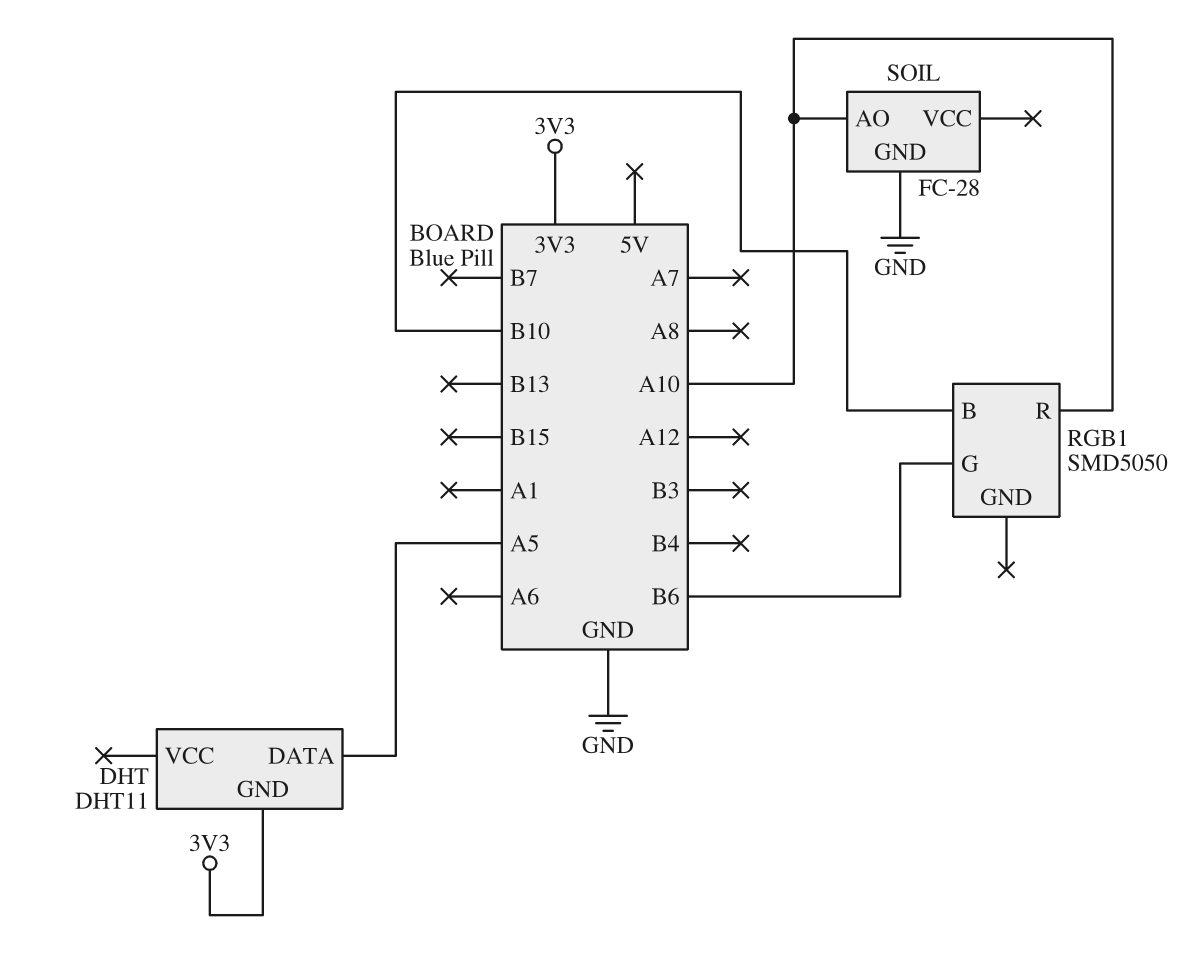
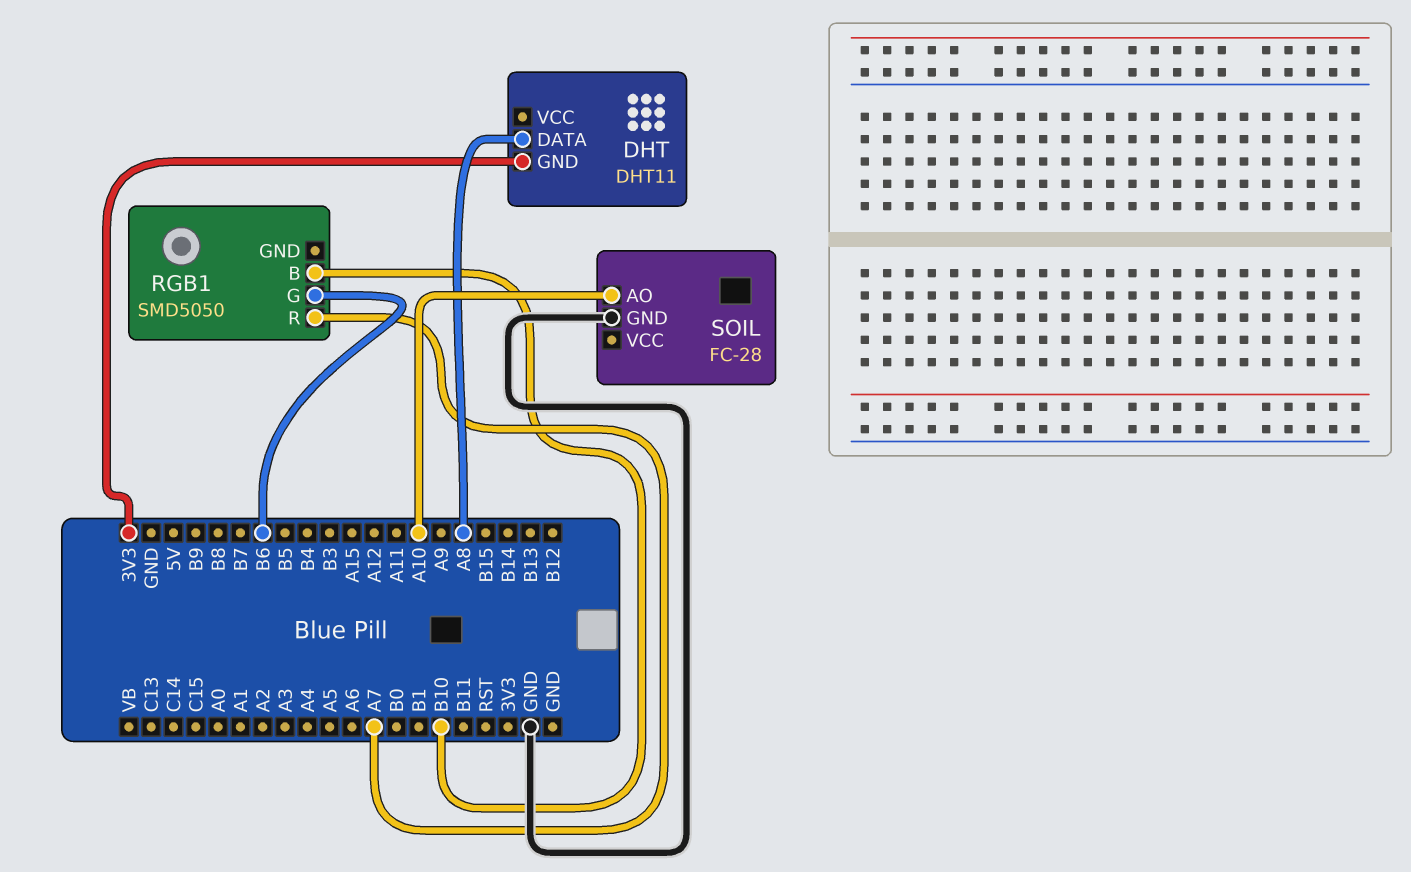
DHT pin DATA: A5 -> A8
RGB1 pin R: A10 -> A7

